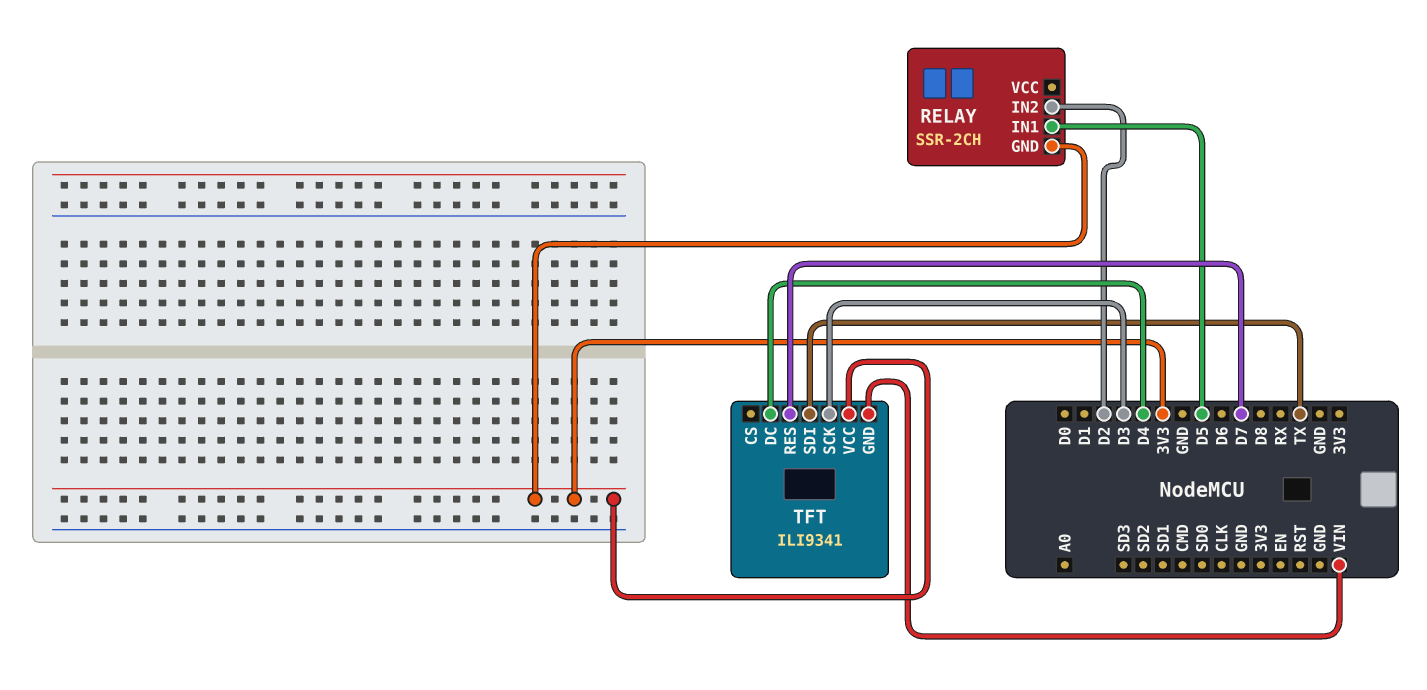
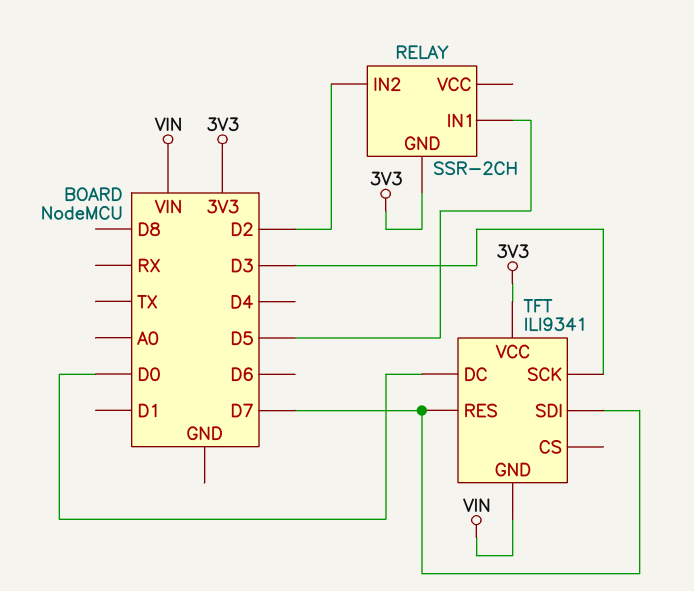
TFT pin DC: D4 -> D0
TFT pin SDI: TX -> D7

